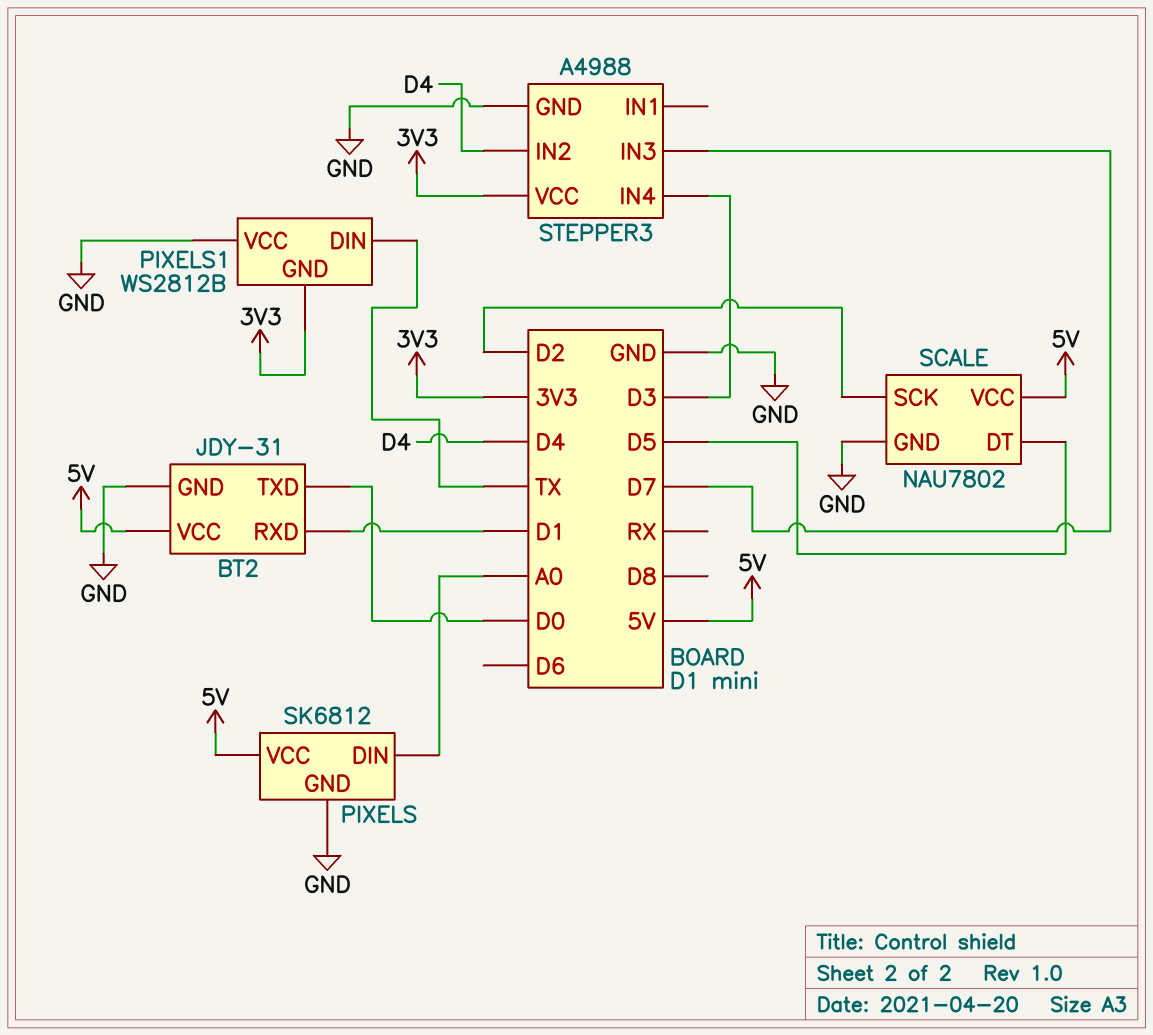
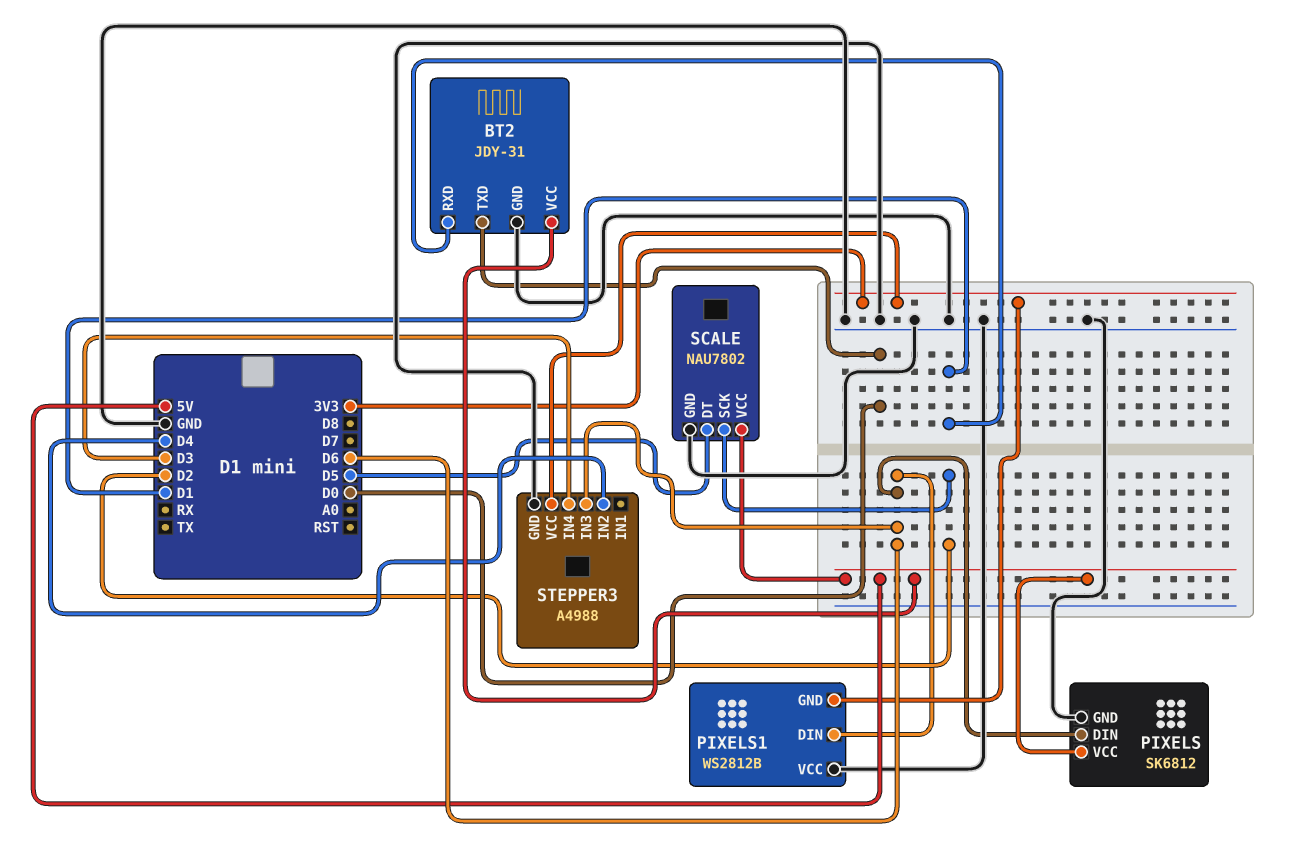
PIXELS pin DIN: A0 -> D6
PIXELS1 pin DIN: TX -> D6
STEPPER3 pin IN3: D7 -> D6

